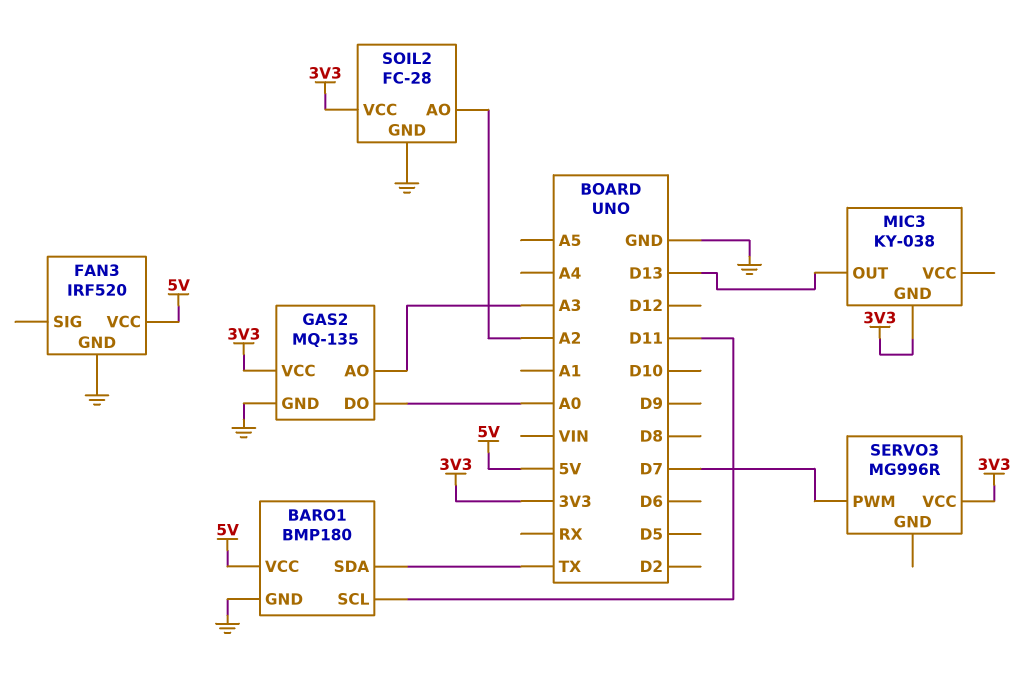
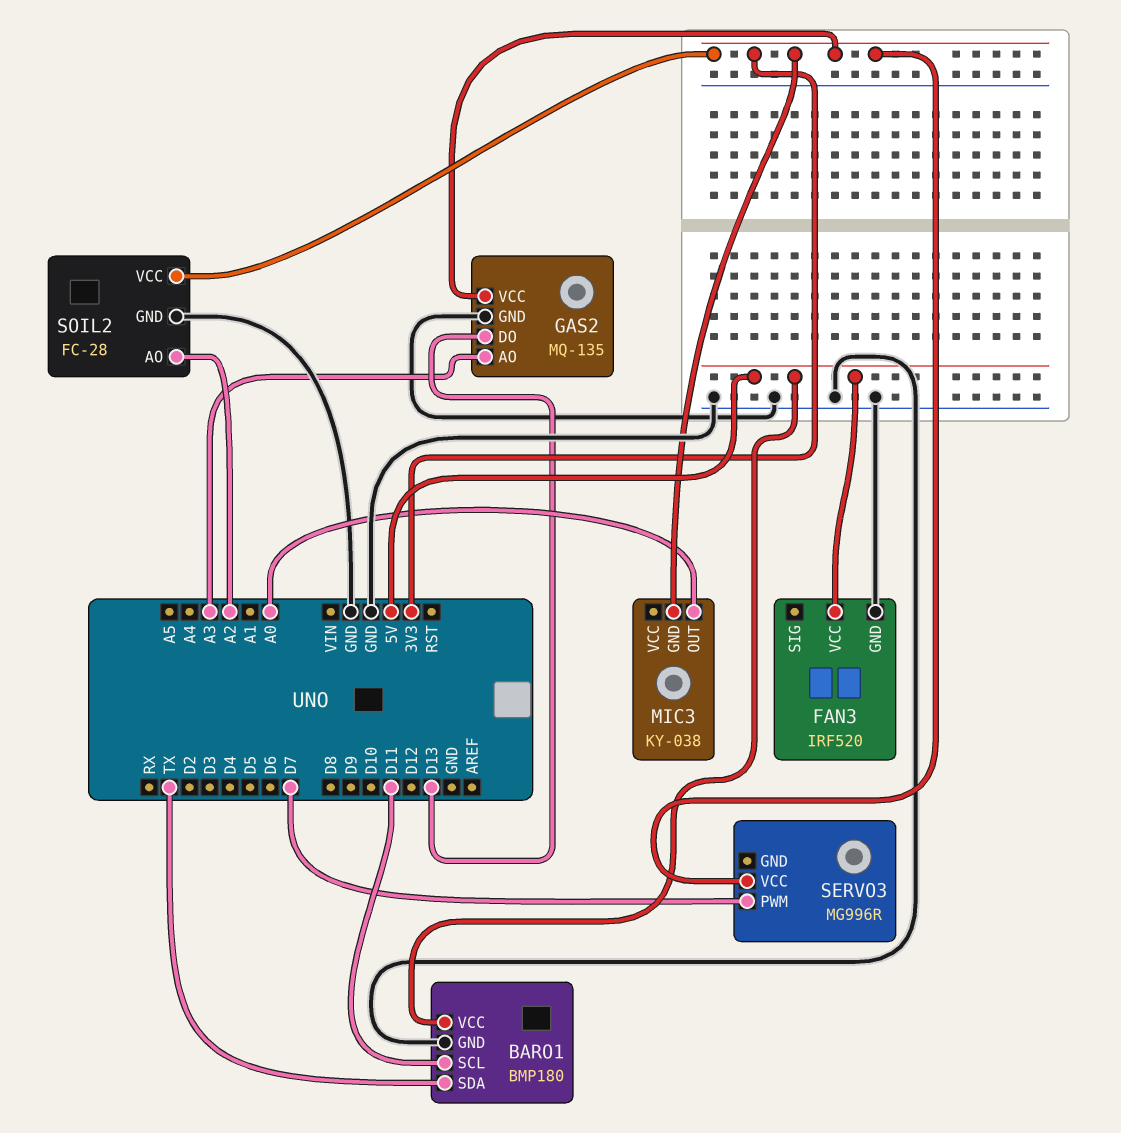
GAS2 pin DO: A0 -> D13
MIC3 pin OUT: D13 -> A0

